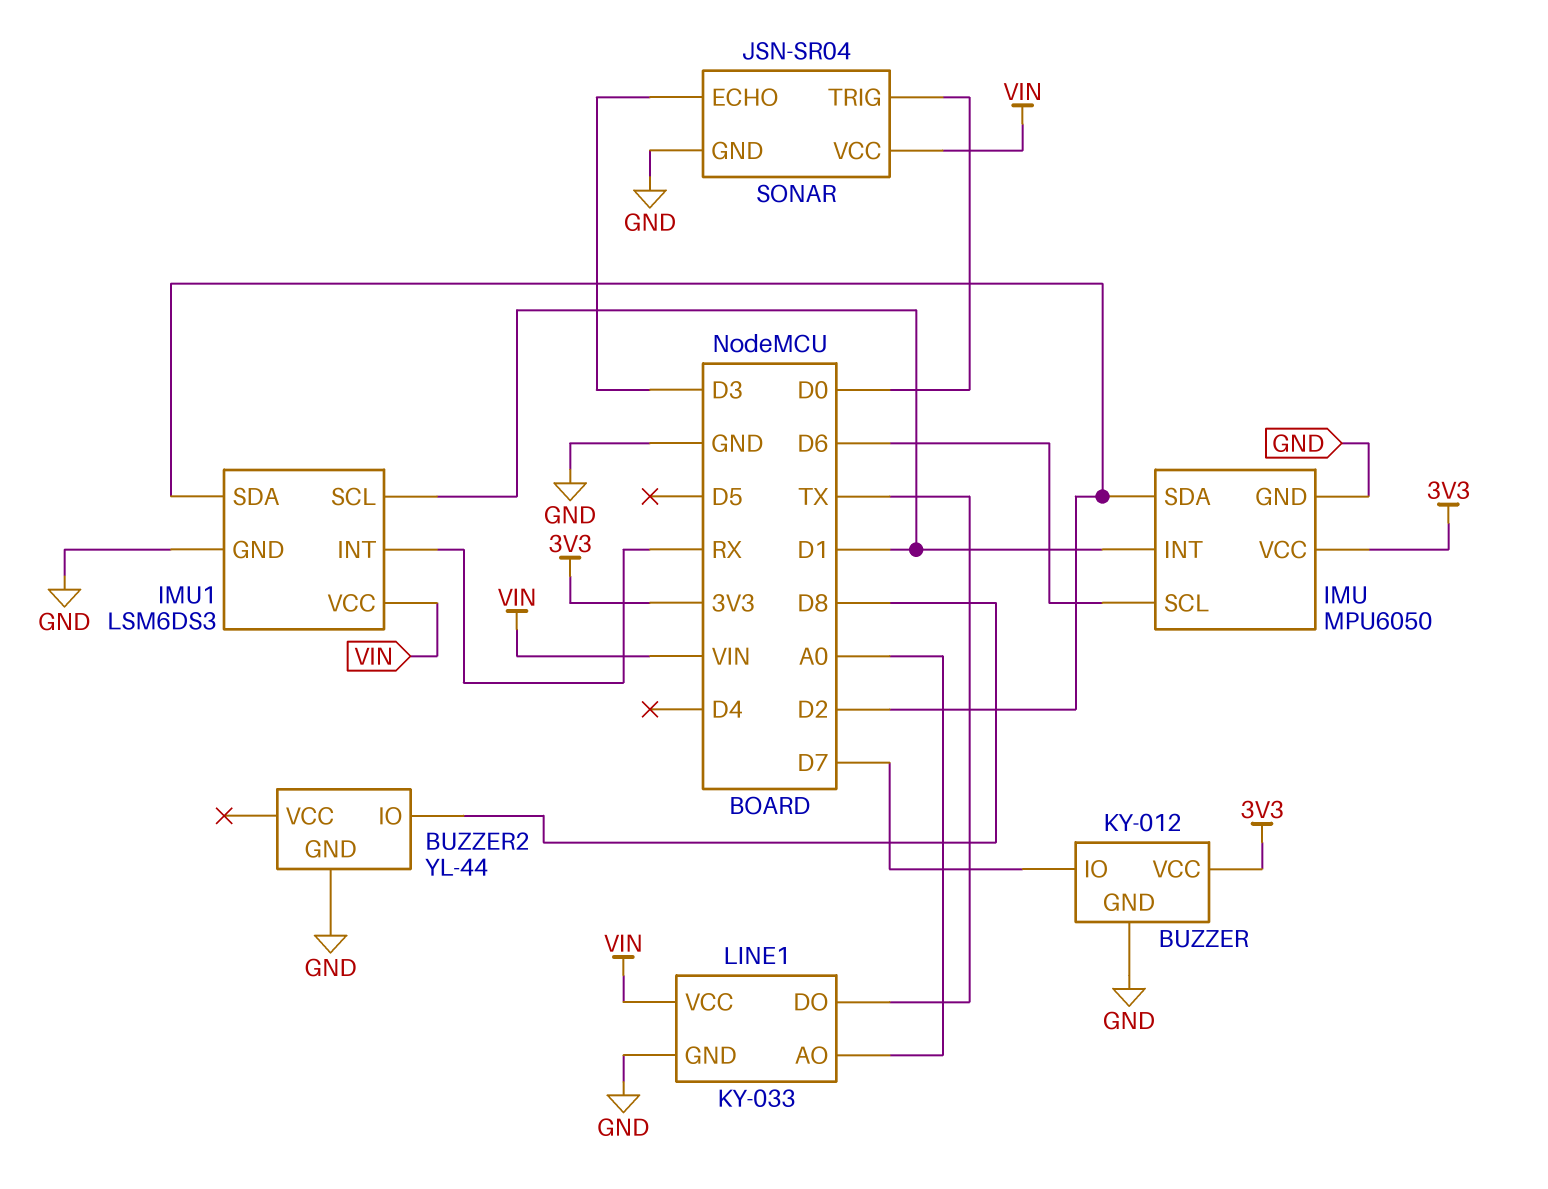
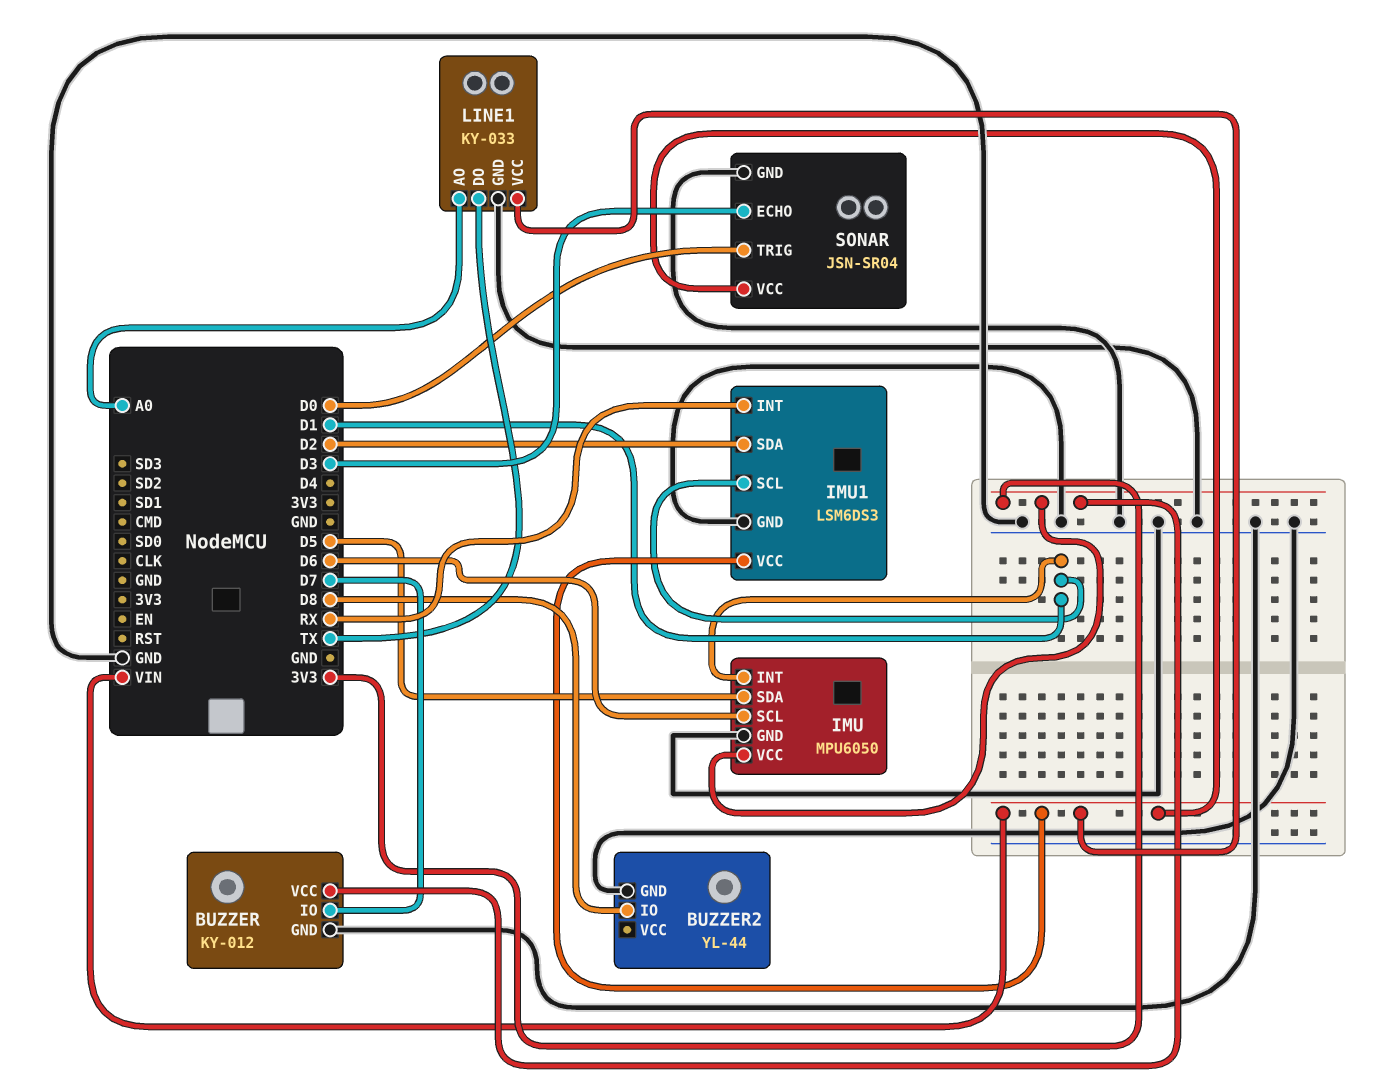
IMU pin SDA: D2 -> D5

